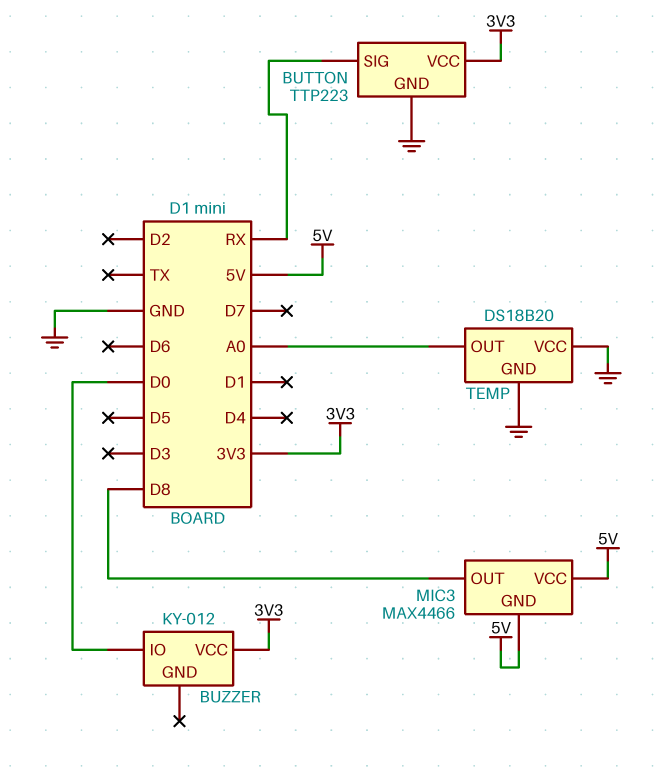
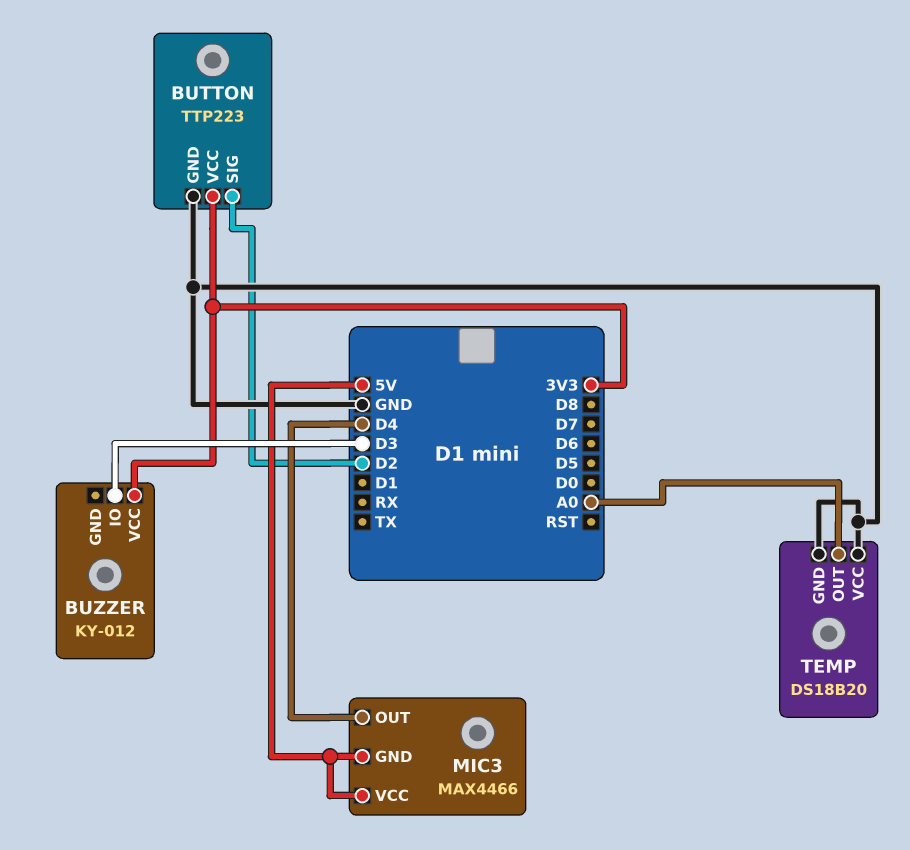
BUTTON pin SIG: RX -> D2
BUZZER pin IO: D0 -> D3
MIC3 pin OUT: D8 -> D4

